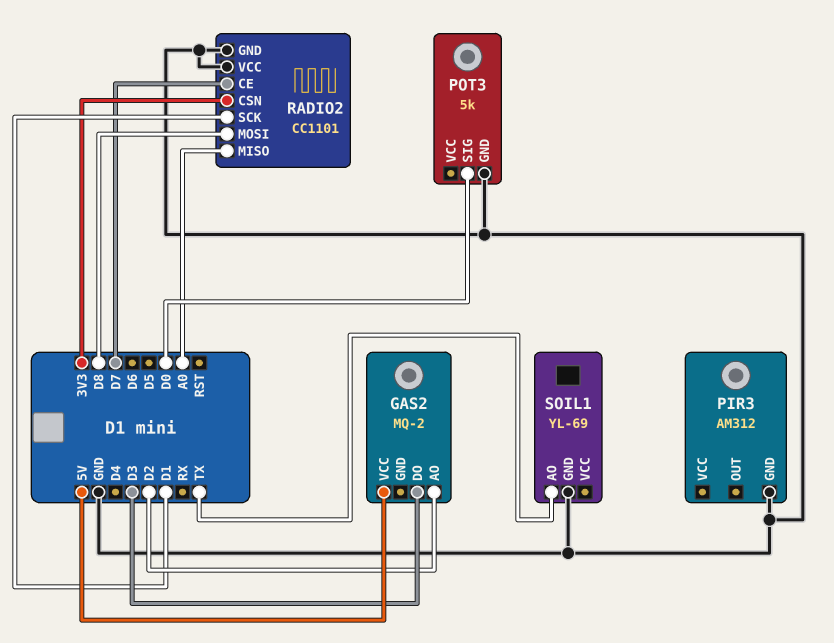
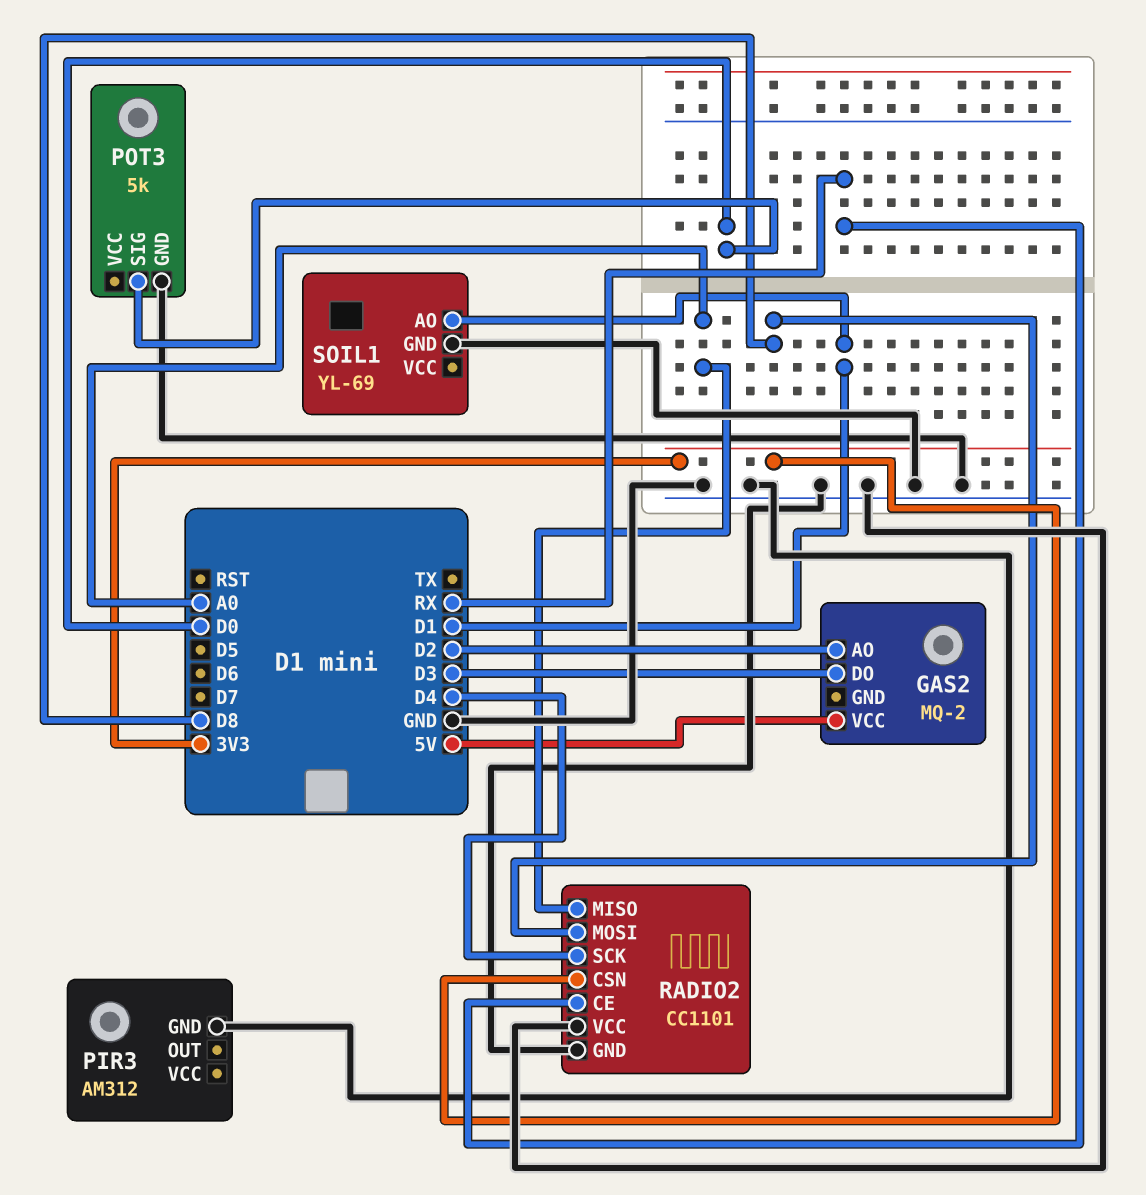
RADIO2 pin CE: D7 -> RX
RADIO2 pin SCK: D1 -> D4
SOIL1 pin AO: TX -> D1

